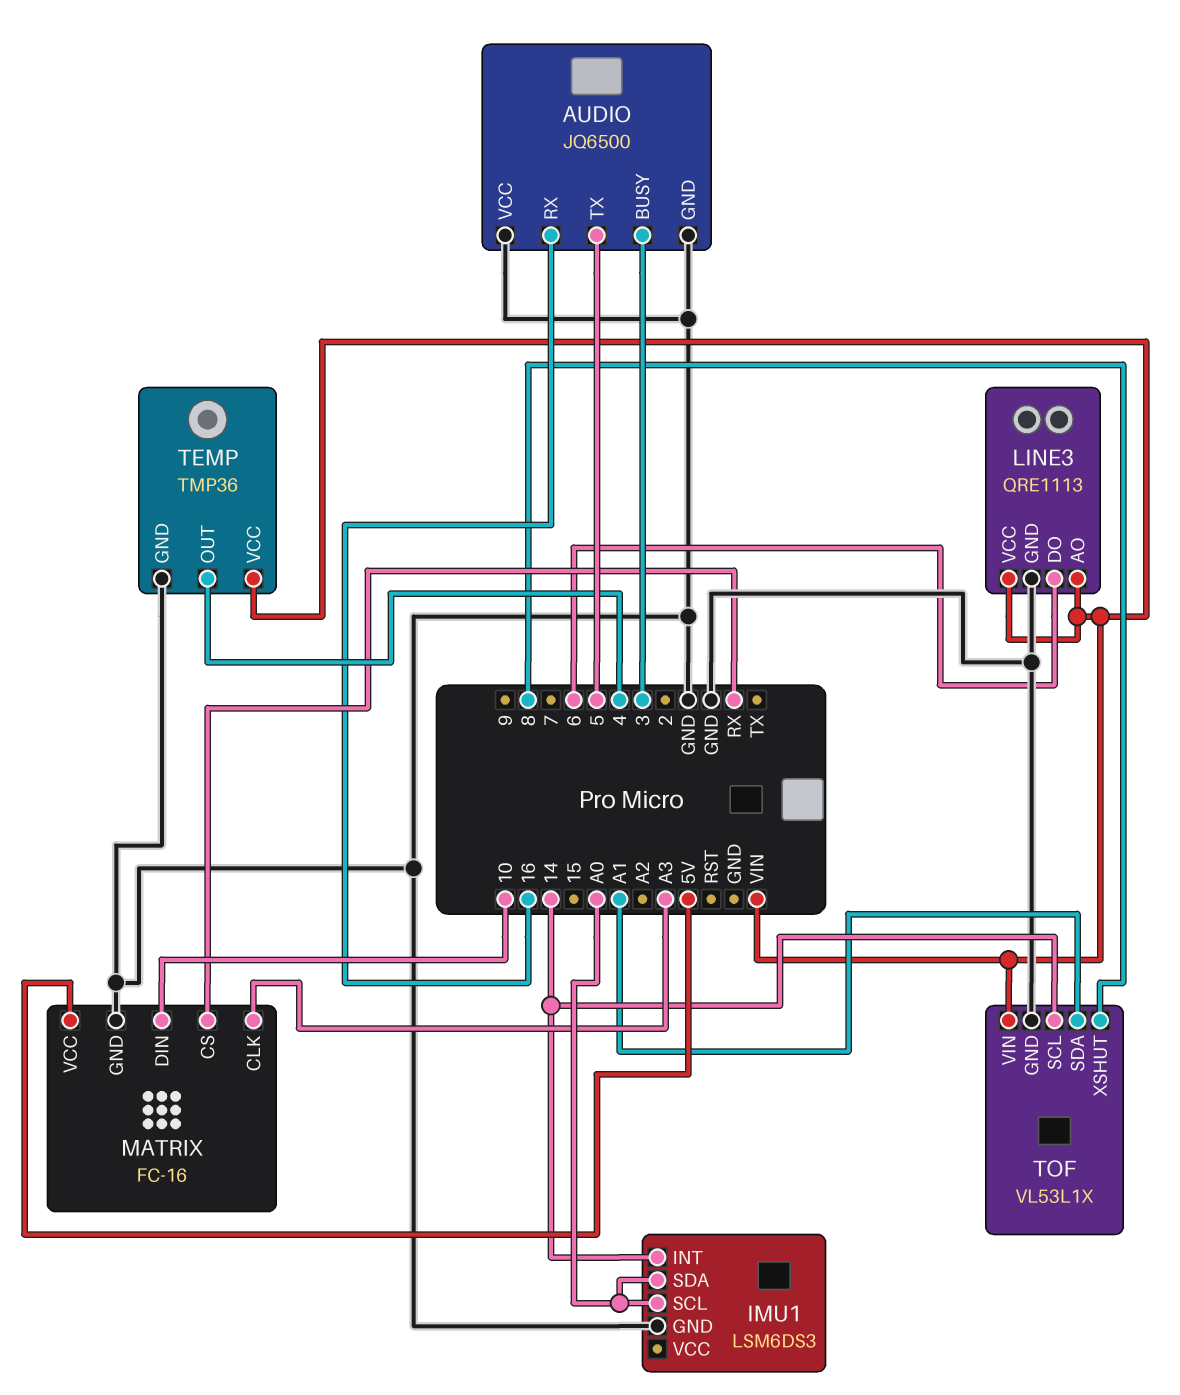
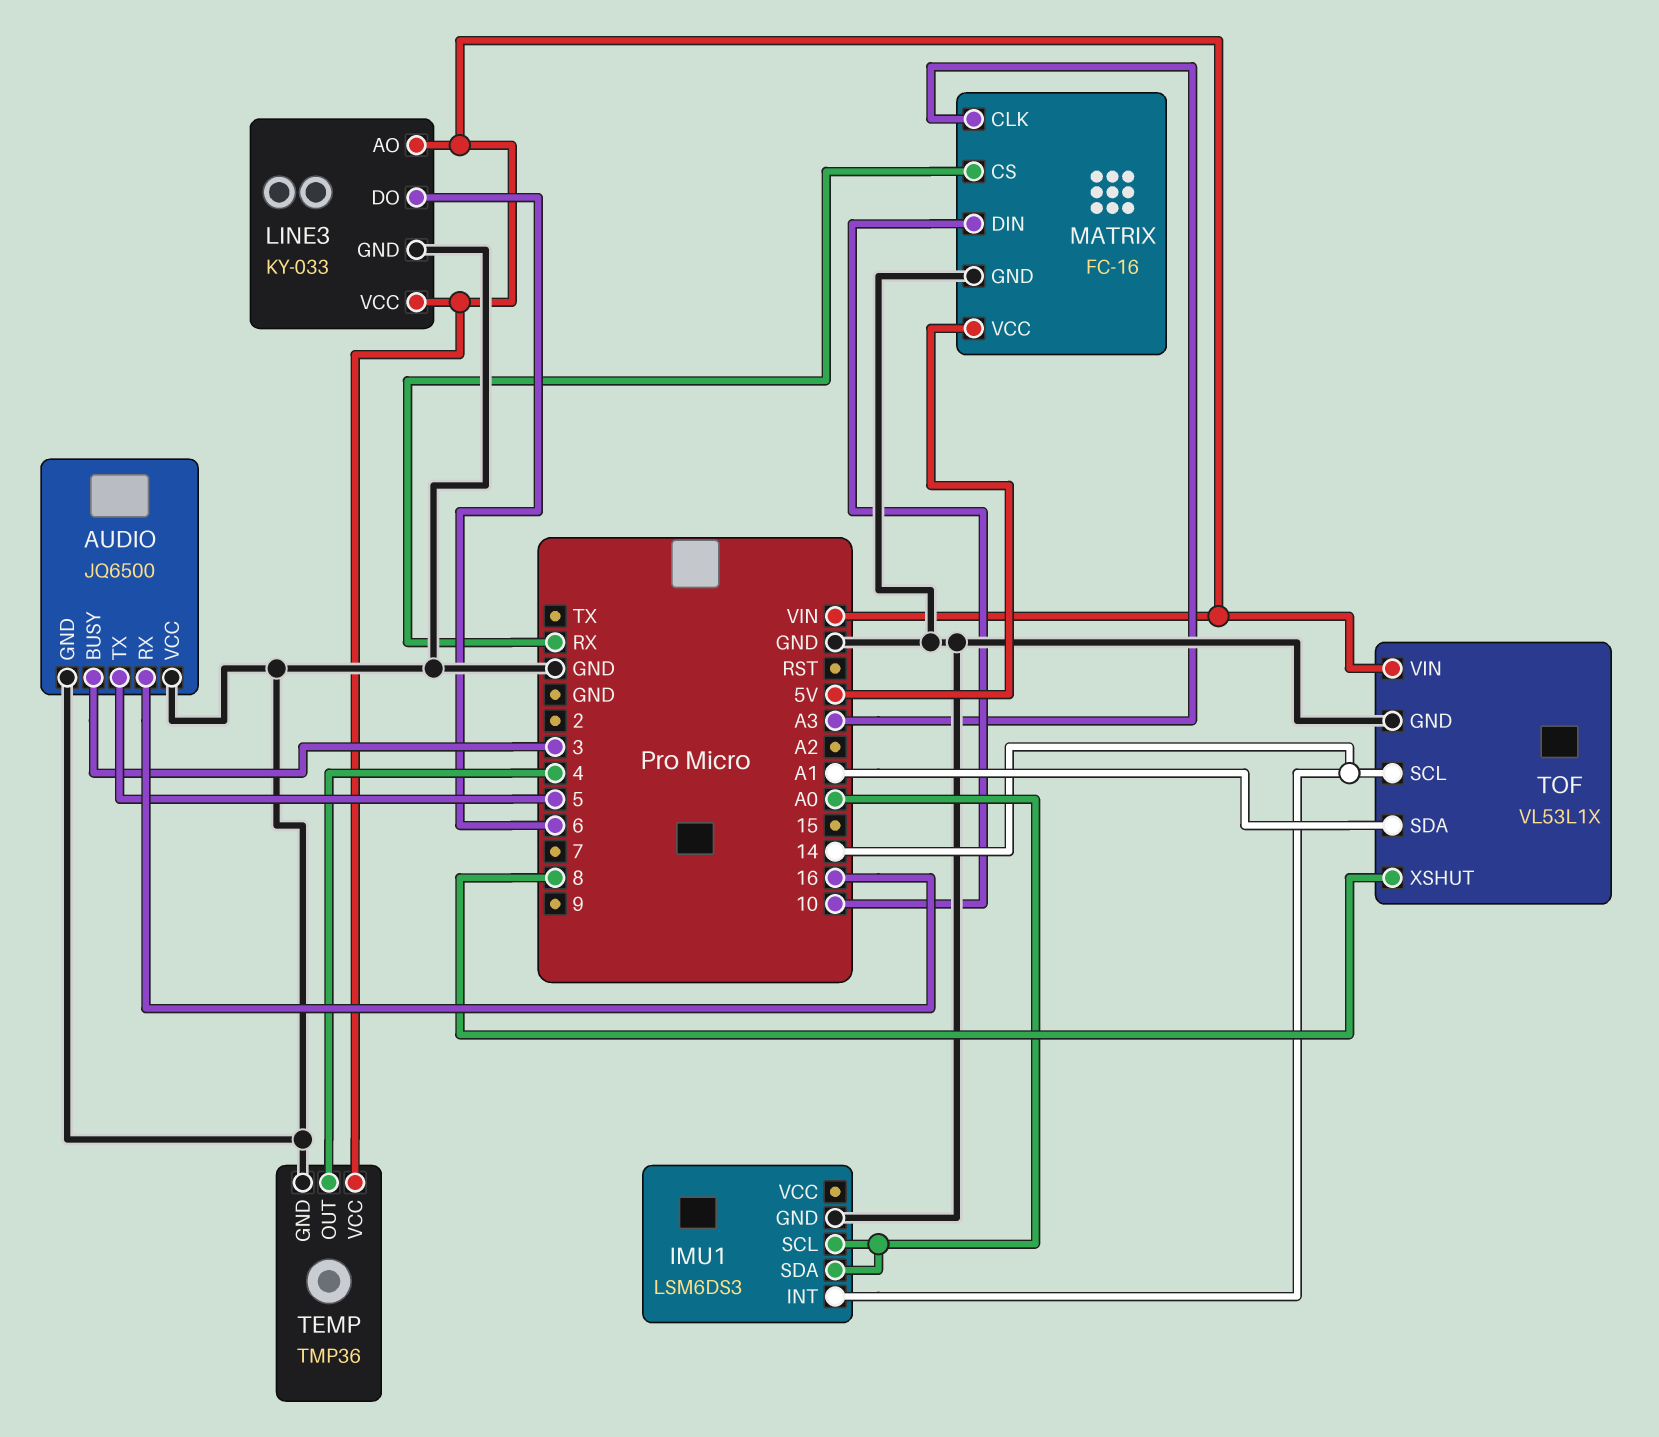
LINE3: QRE1113 -> KY-033

